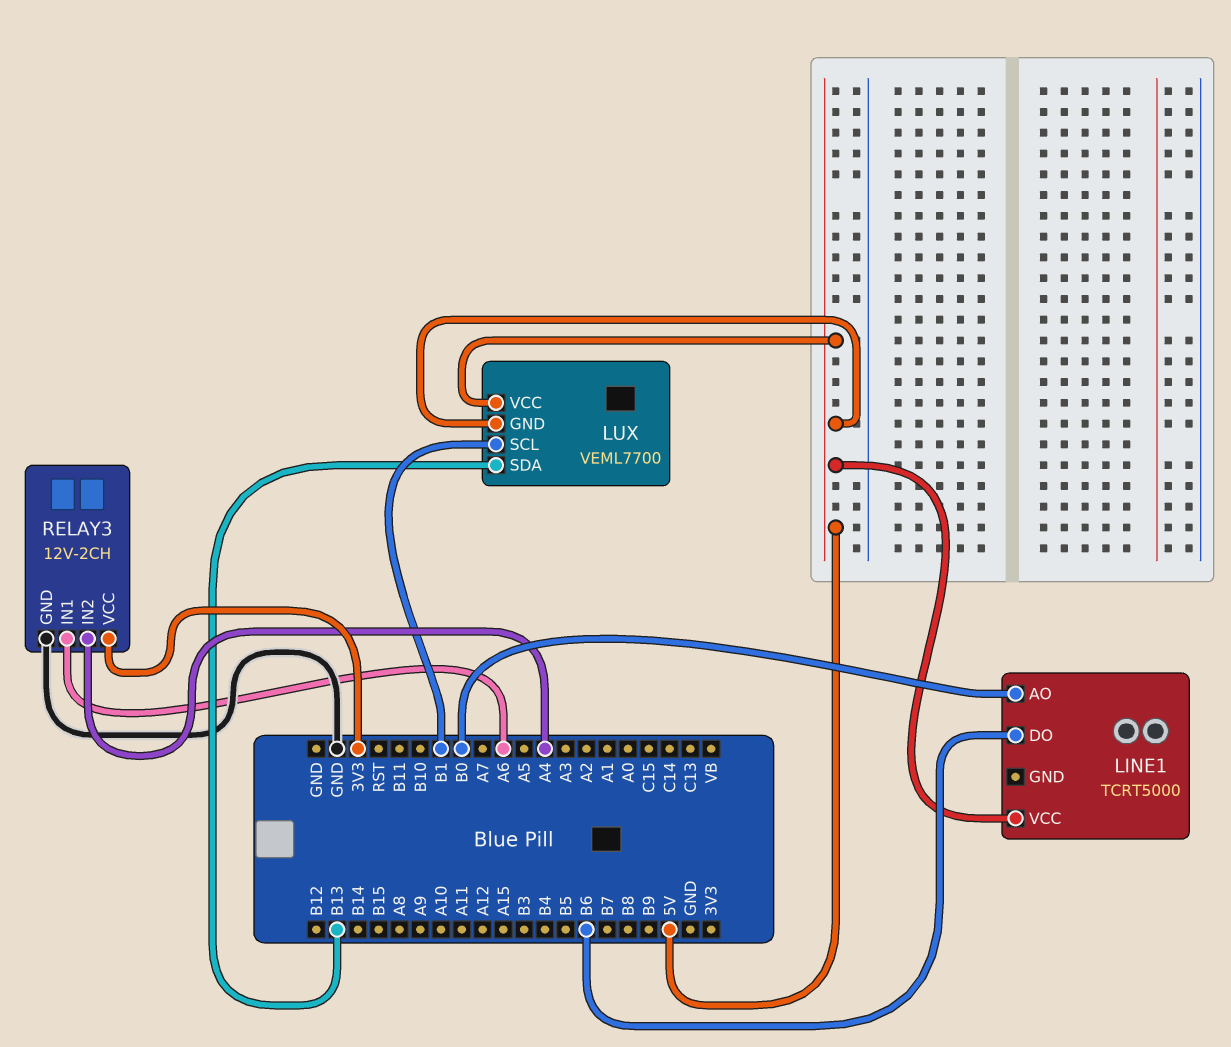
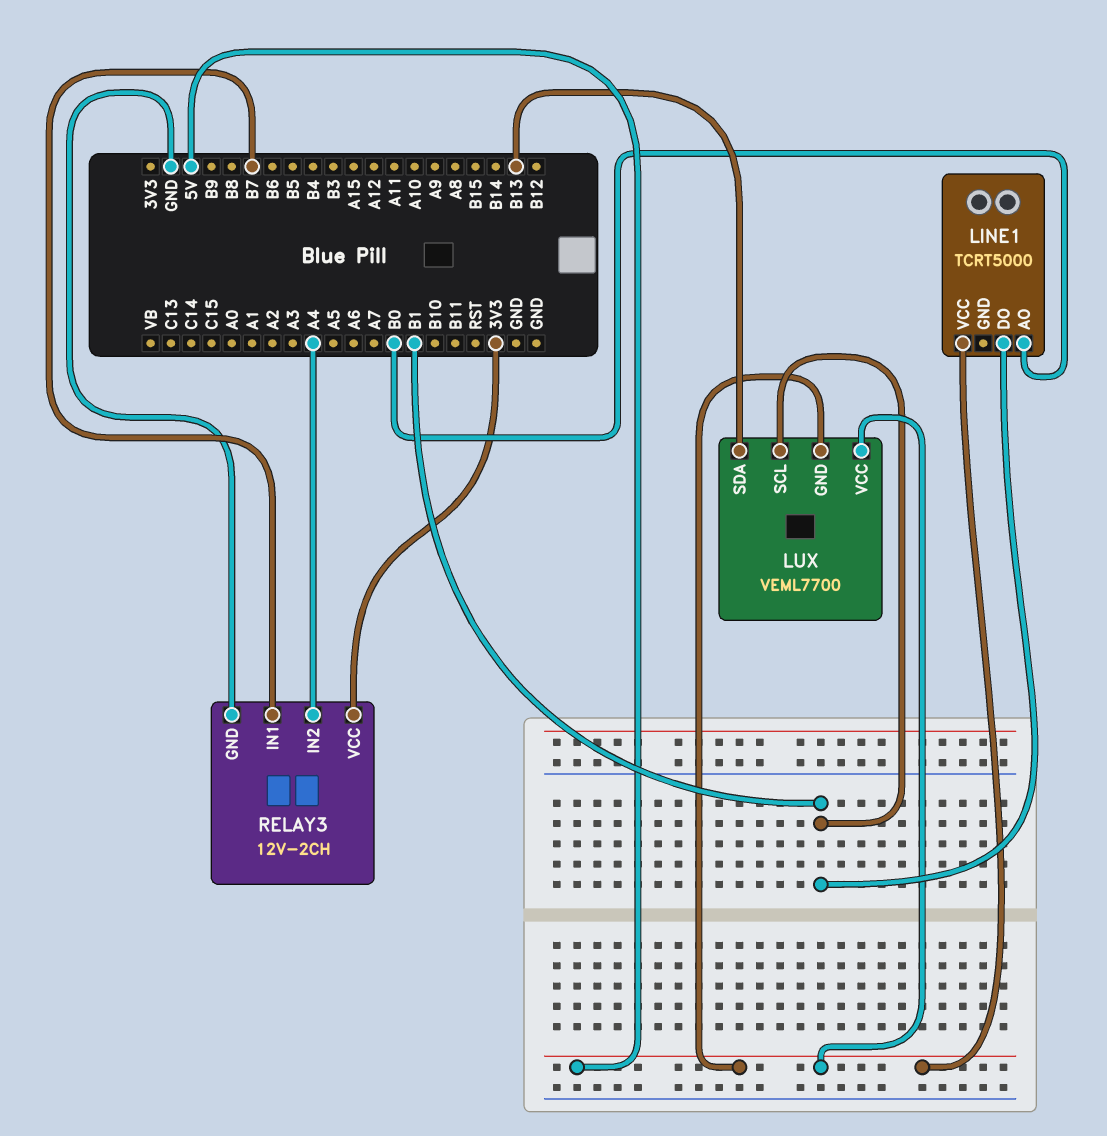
LINE1 pin DO: B6 -> B1
RELAY3 pin IN1: A6 -> B7

